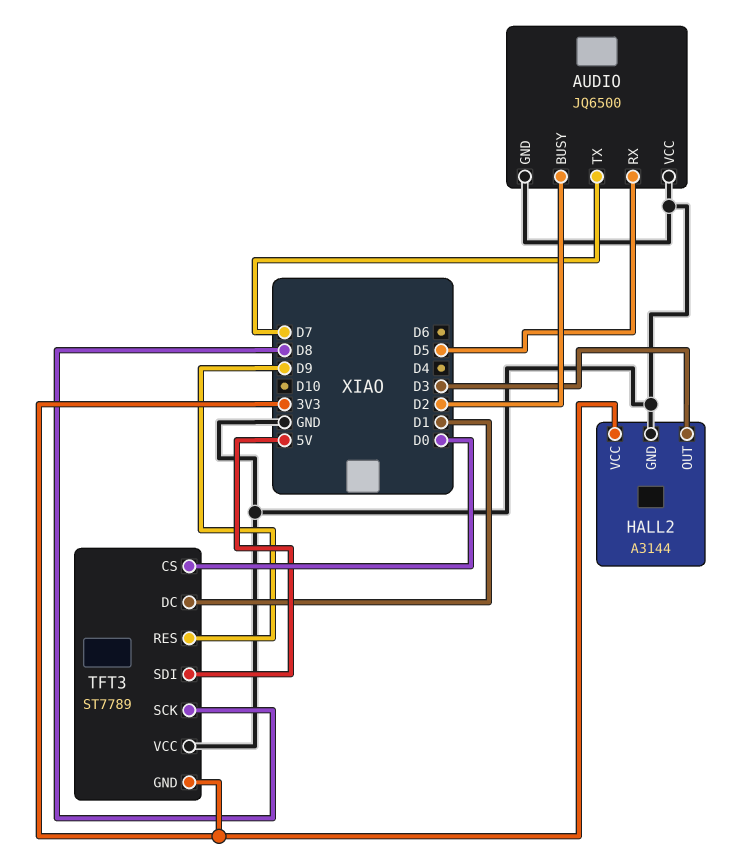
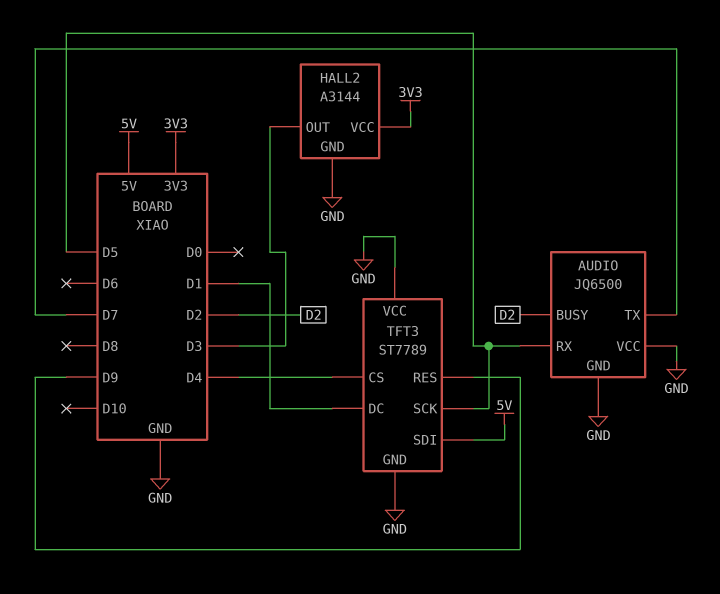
TFT3 pin CS: D0 -> D4
TFT3 pin GND: 3V3 -> GND
TFT3 pin SCK: D8 -> D5

